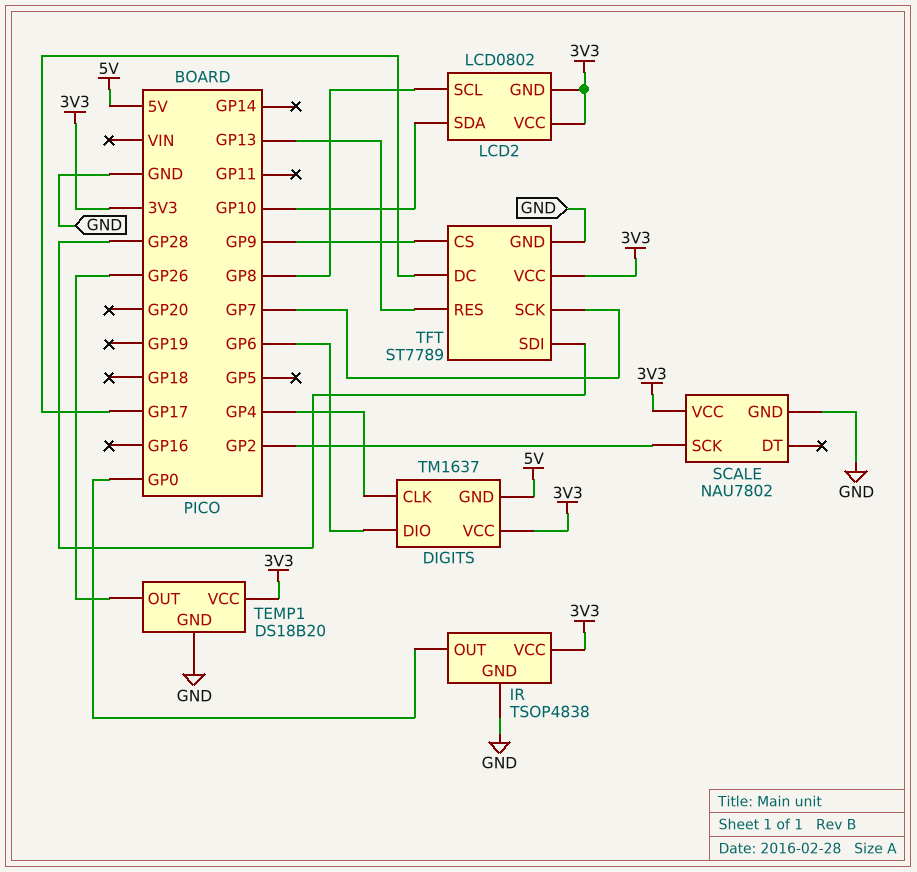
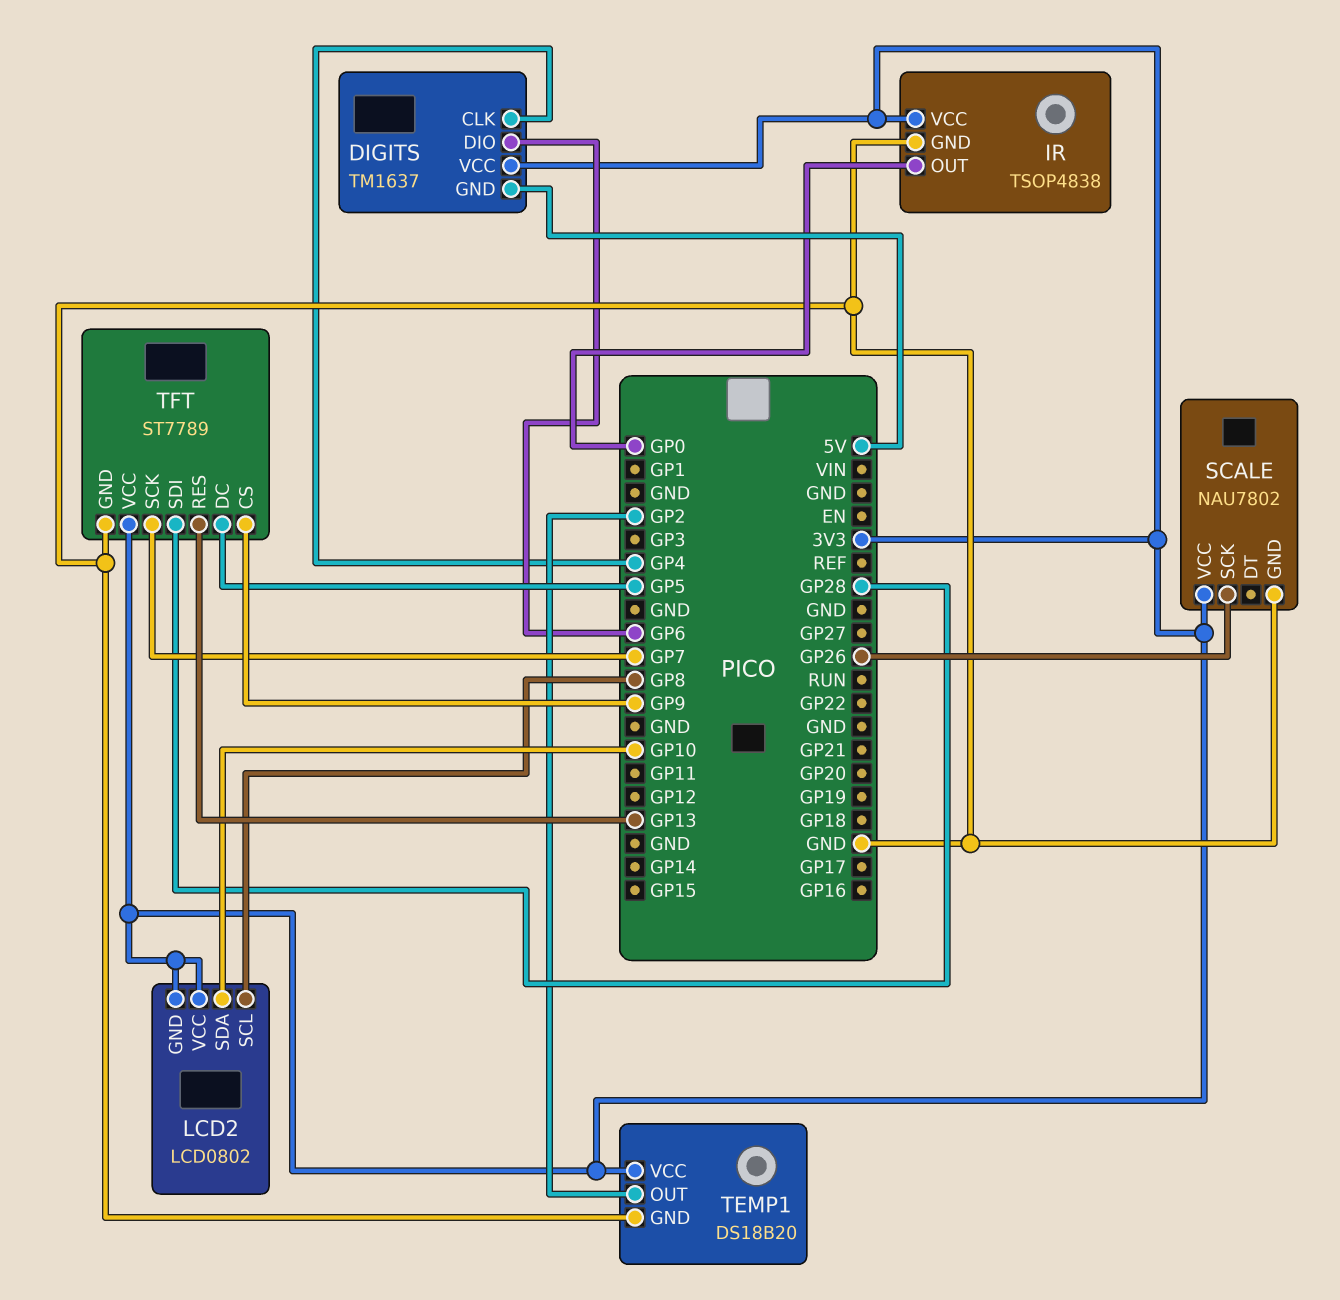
SCALE pin SCK: GP2 -> GP26
TEMP1 pin OUT: GP26 -> GP2
TFT pin DC: GP17 -> GP5

